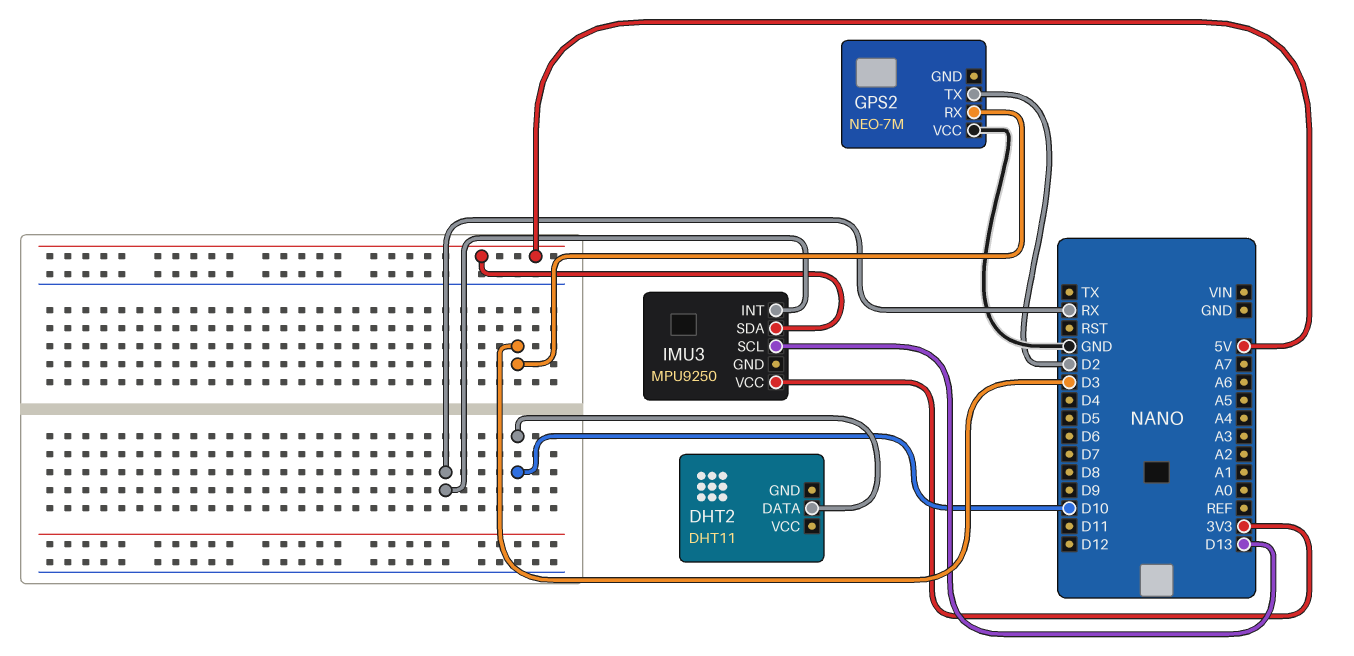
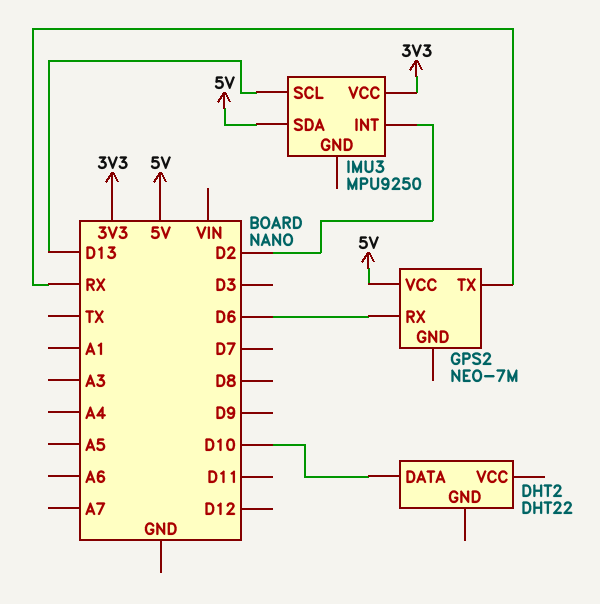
DHT2: DHT11 -> DHT22
GPS2 pin RX: D3 -> D6
GPS2 pin TX: D2 -> RX
GPS2 pin VCC: GND -> 5V
IMU3 pin INT: RX -> D2

